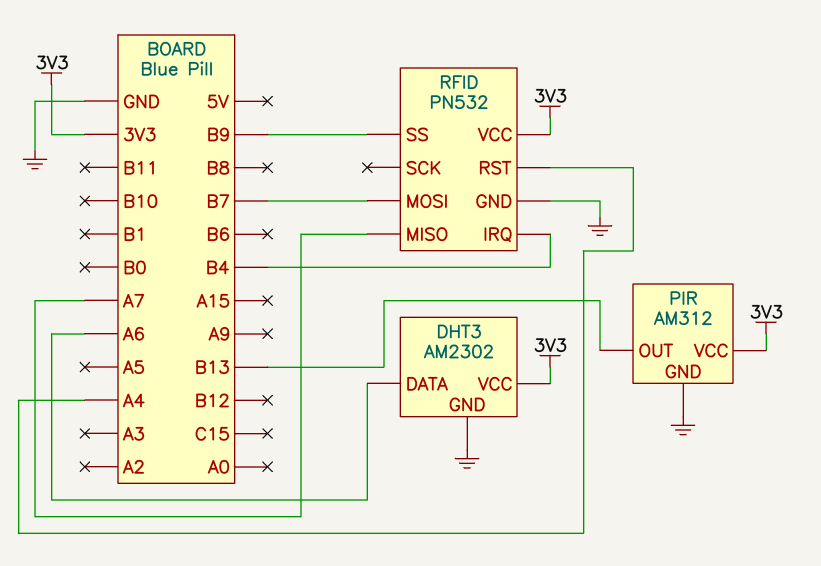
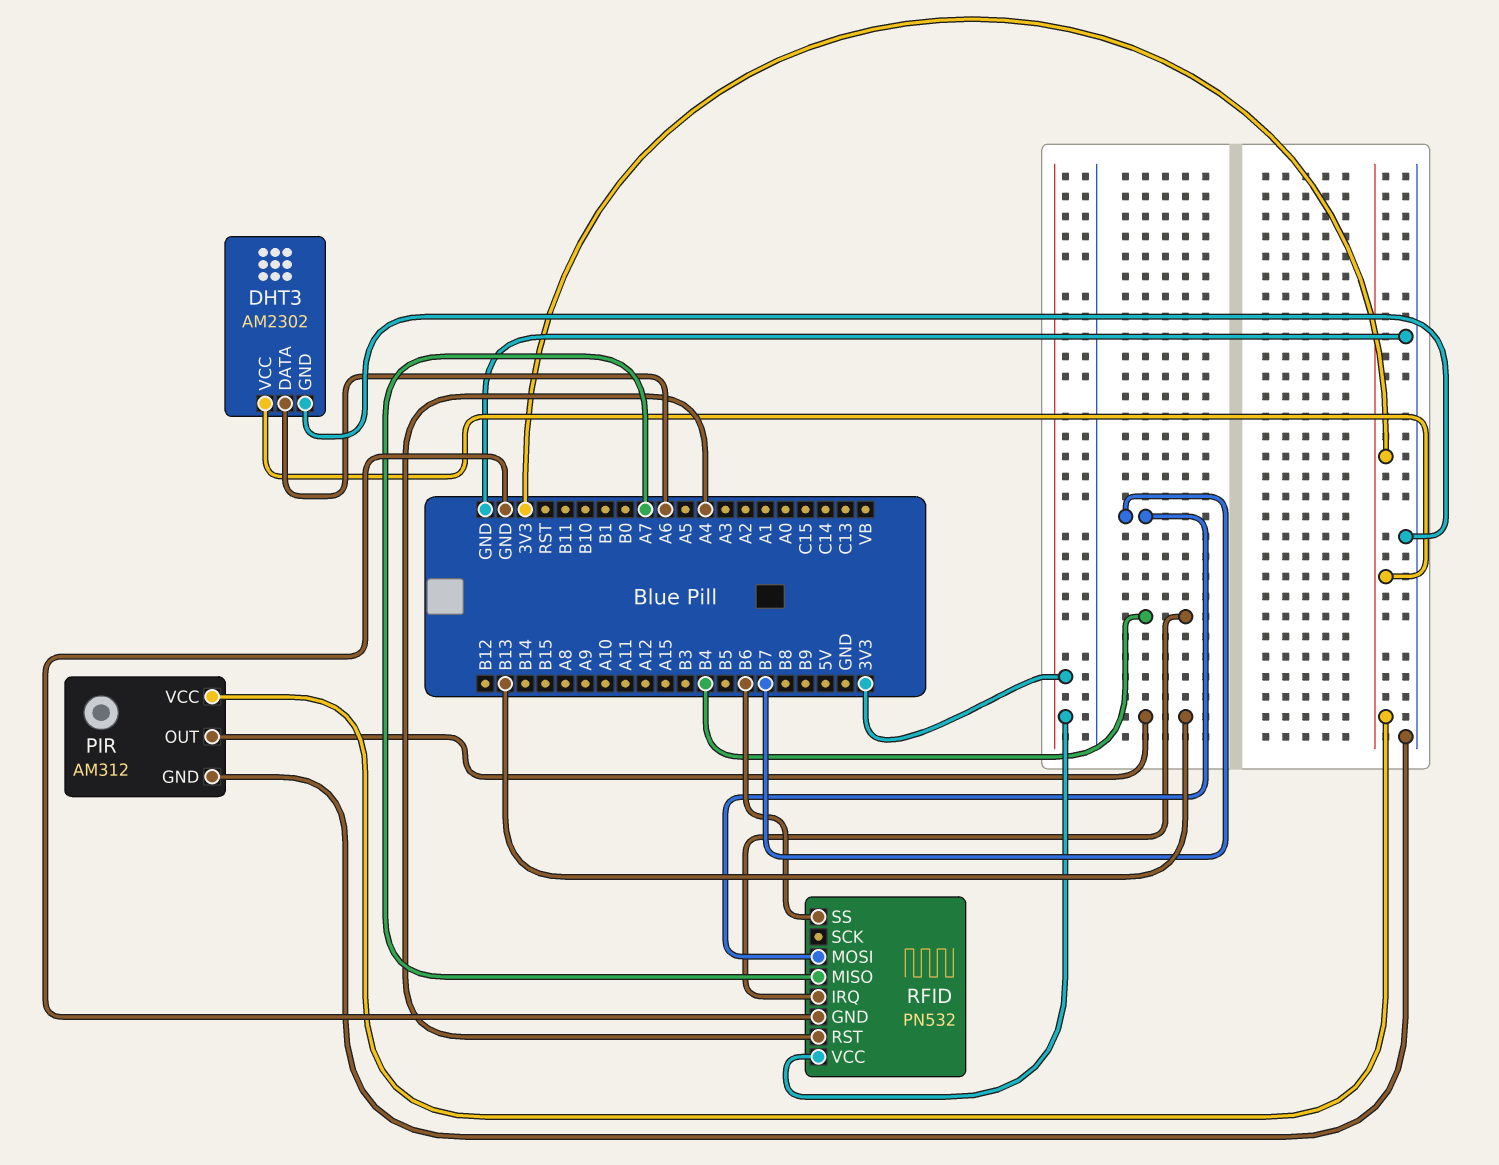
RFID pin SS: B9 -> B6

